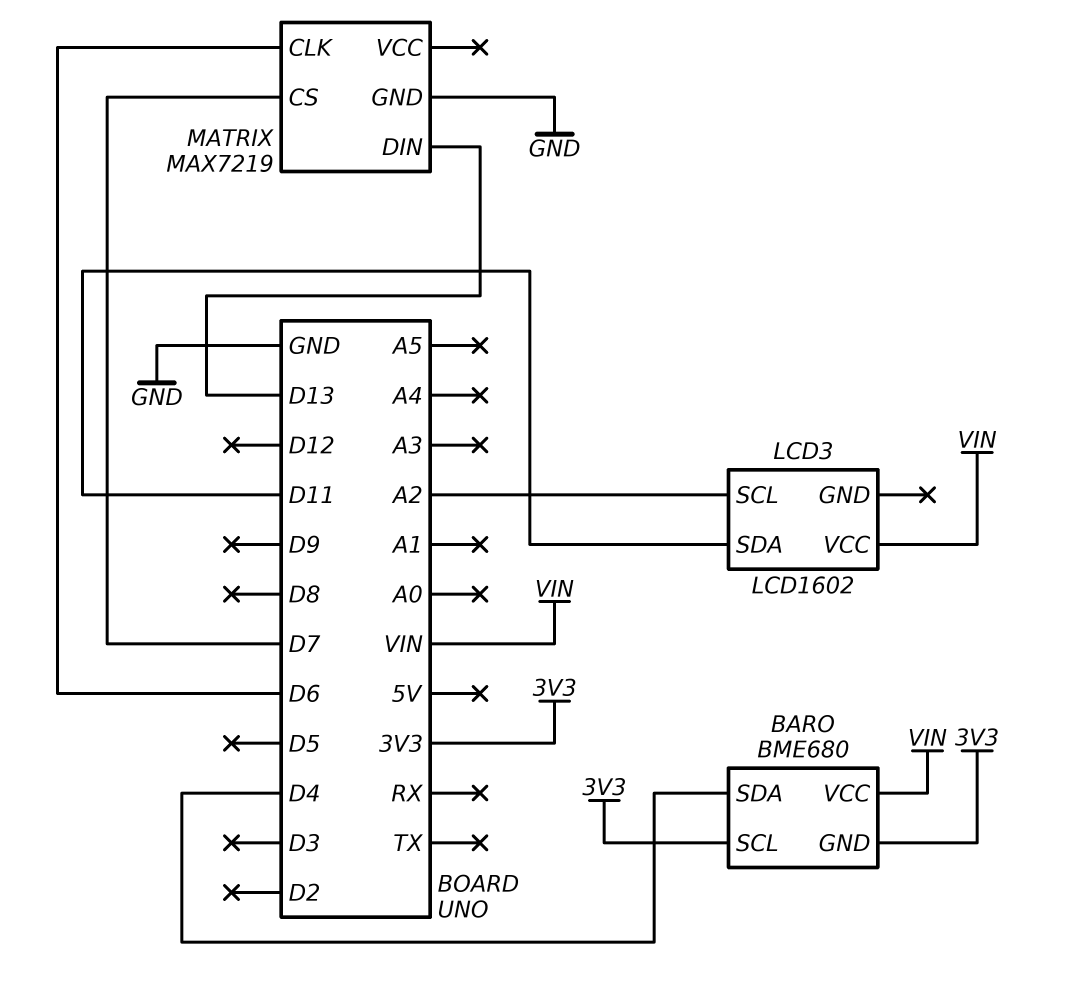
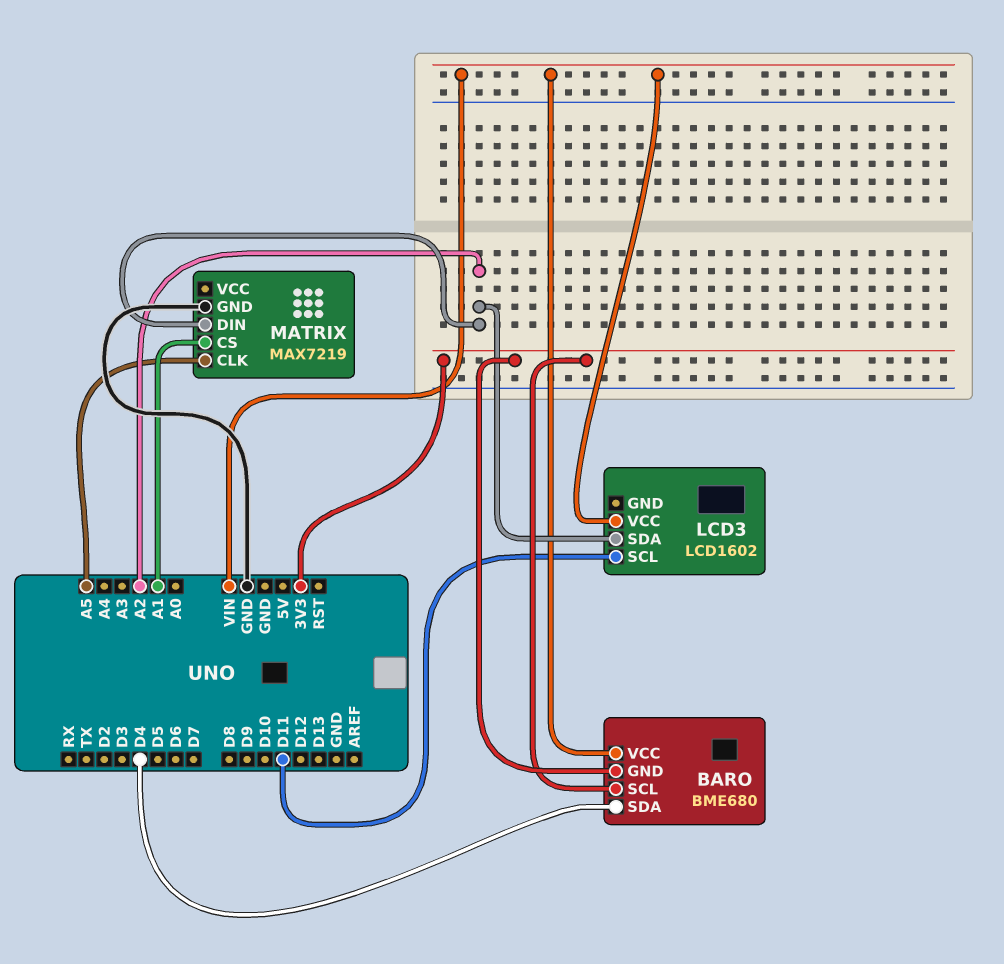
LCD3 pin SCL: A2 -> D11
LCD3 pin SDA: D11 -> A2
MATRIX pin CLK: D6 -> A5
MATRIX pin CS: D7 -> A1
MATRIX pin DIN: D13 -> A2

